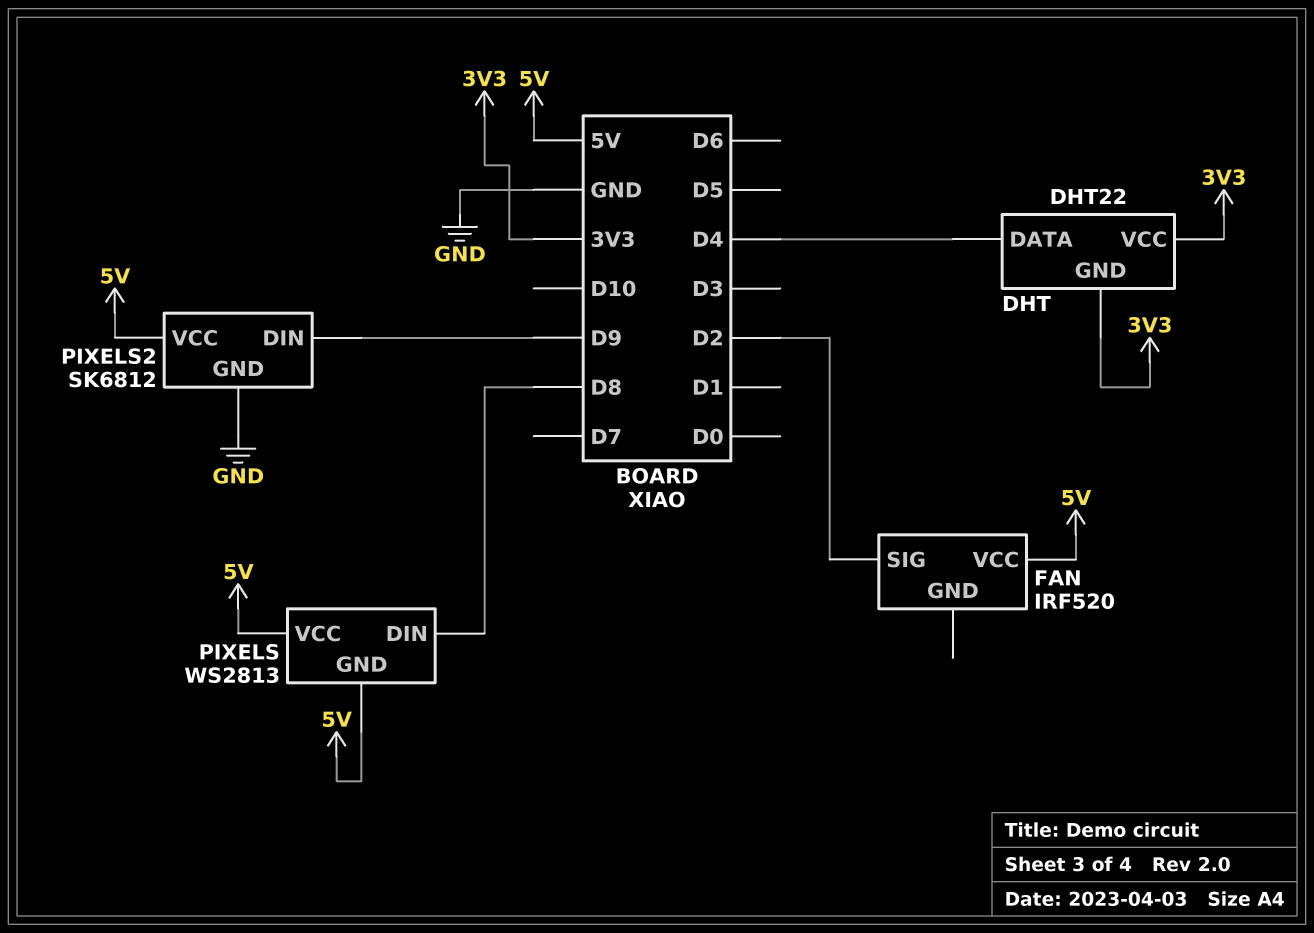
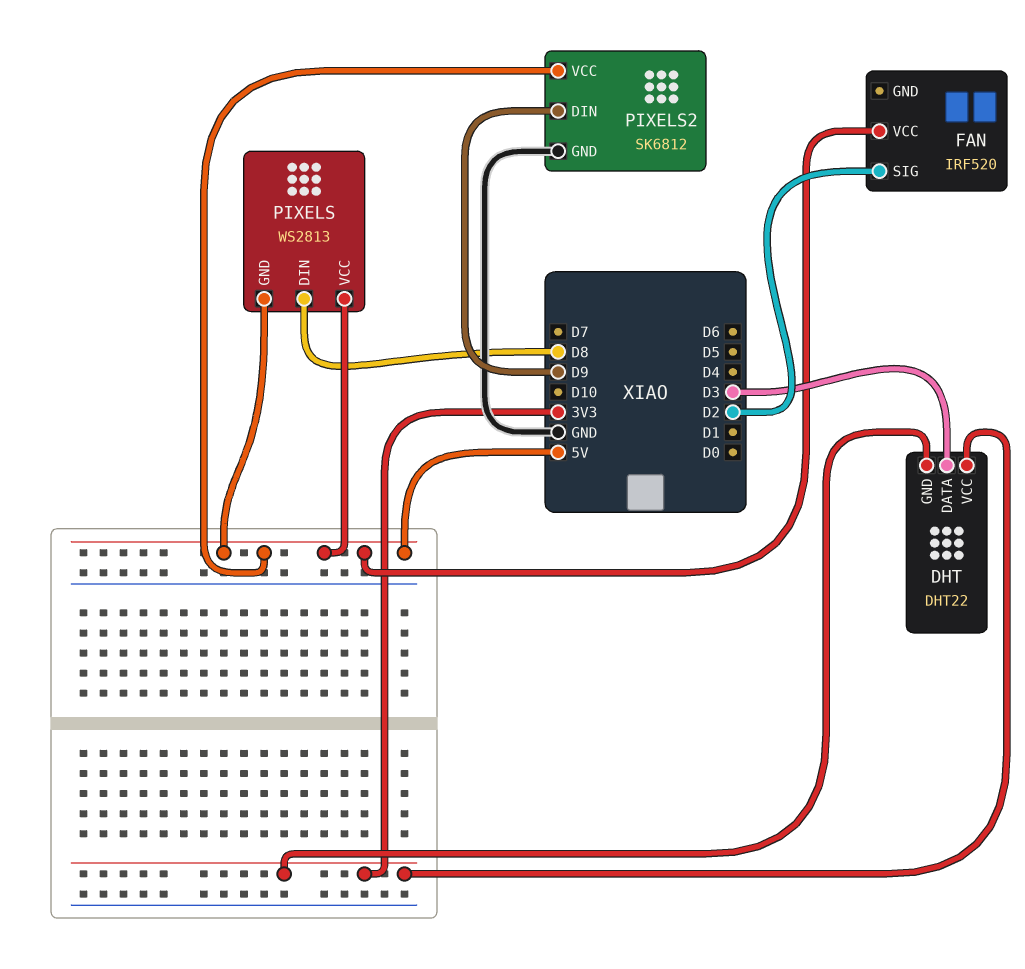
DHT pin DATA: D4 -> D3

